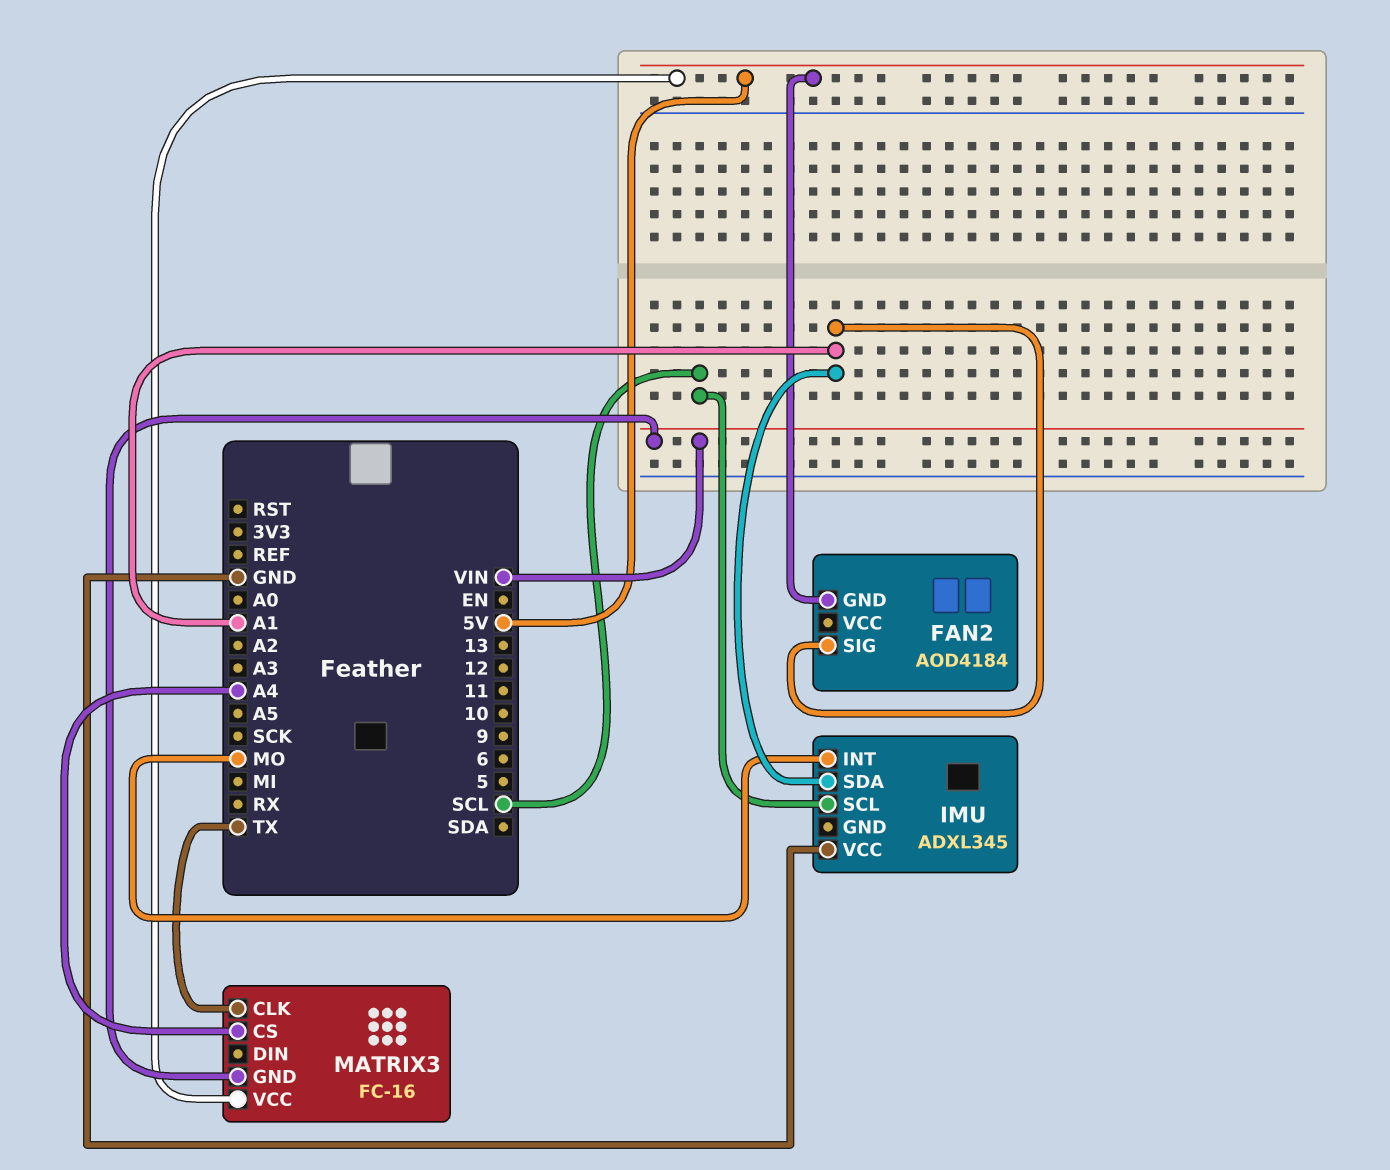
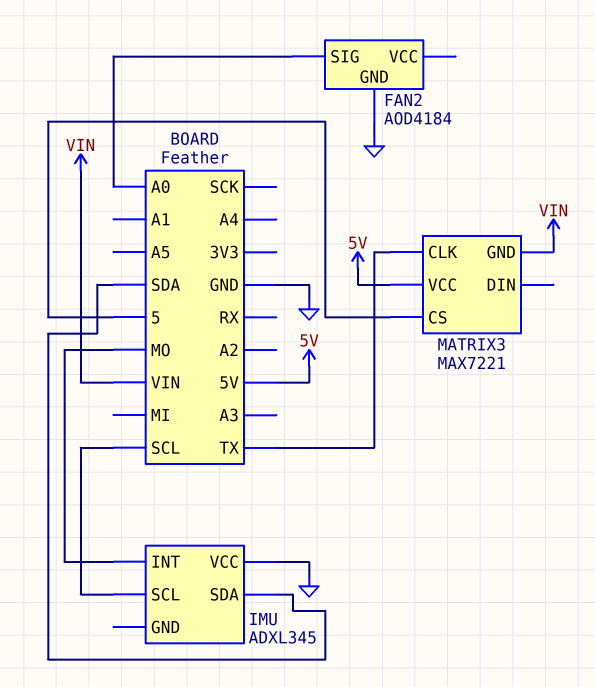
FAN2 pin GND: 5V -> GND
FAN2 pin SIG: A1 -> A0
IMU pin SDA: A1 -> SDA
MATRIX3: FC-16 -> MAX7221
MATRIX3 pin CS: A4 -> 5

